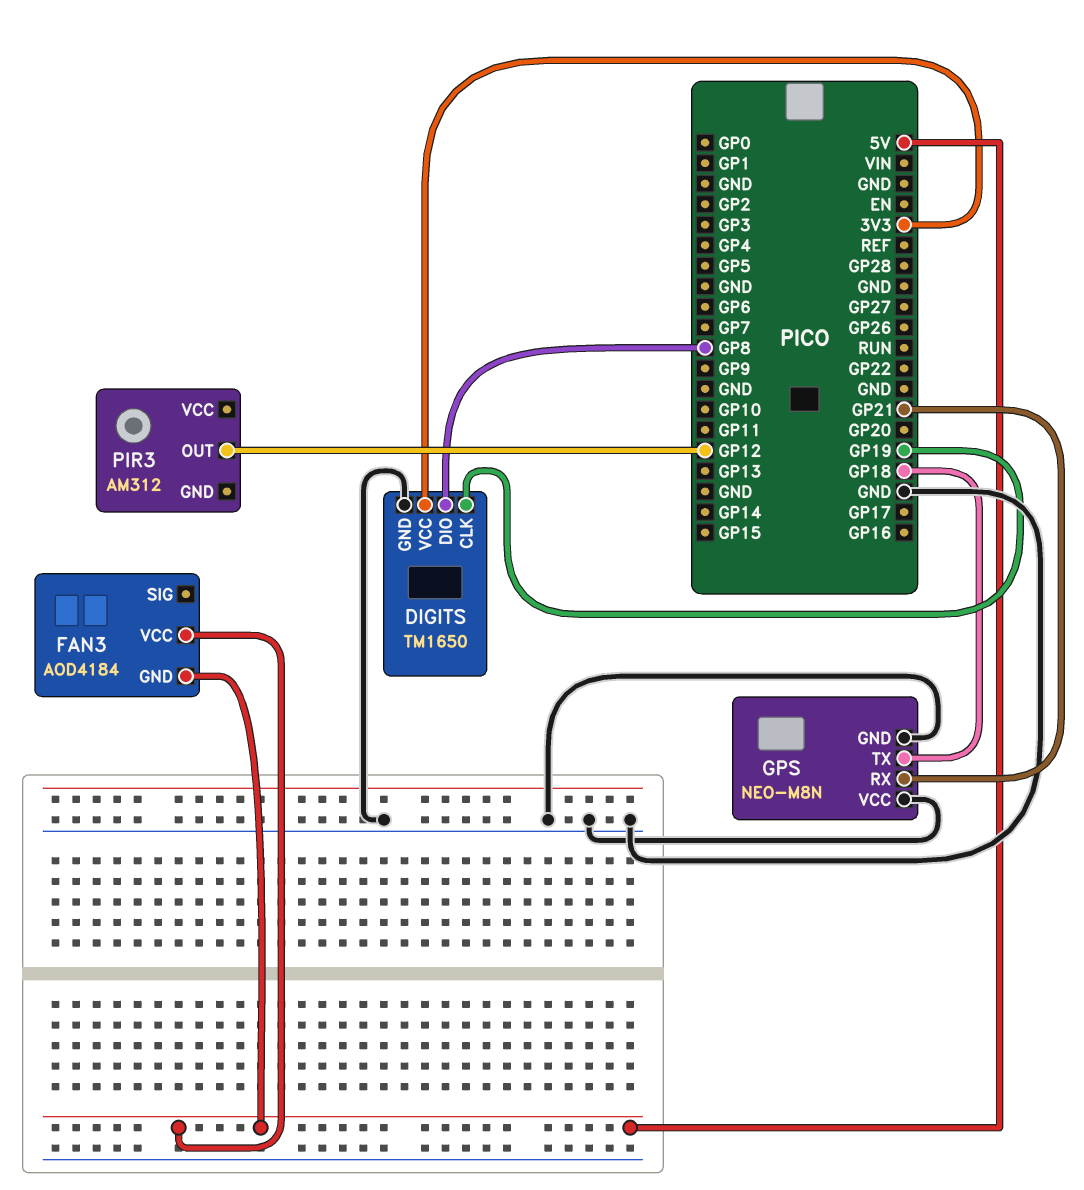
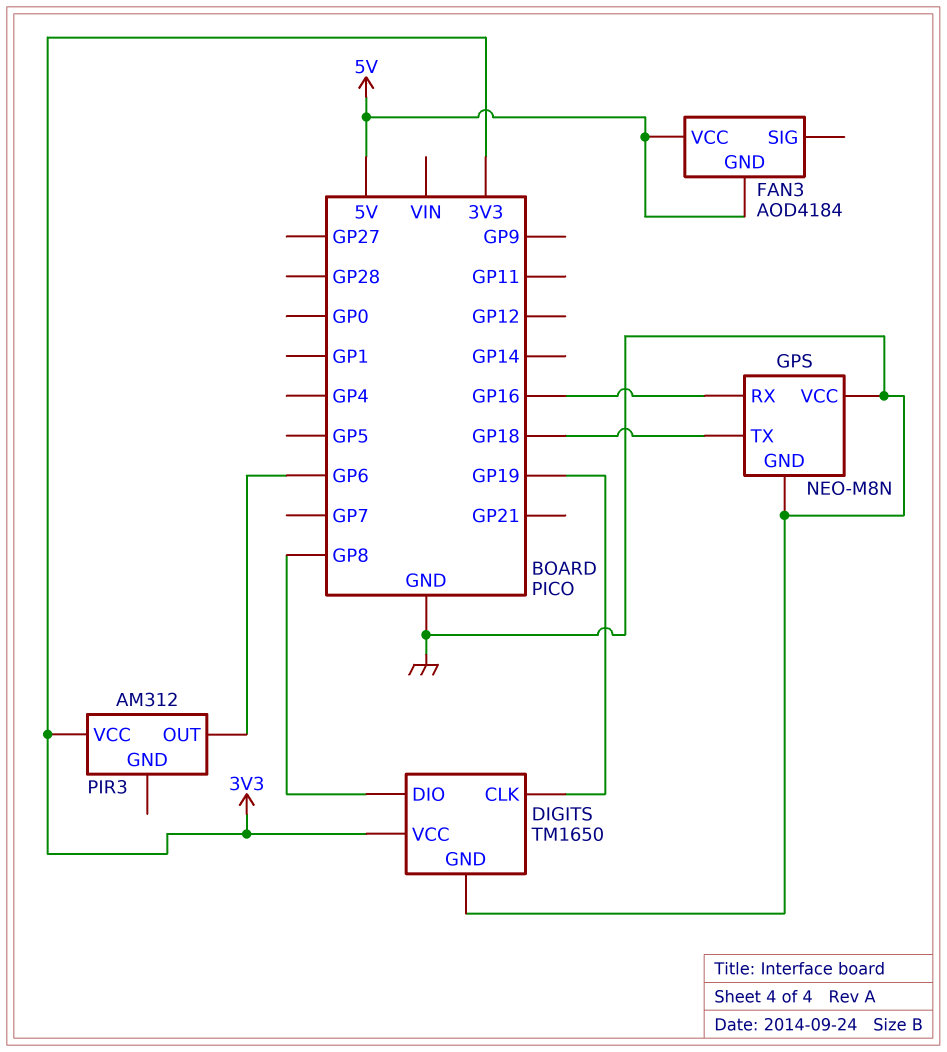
GPS pin RX: GP21 -> GP16
PIR3 pin OUT: GP12 -> GP6
PIR3 pin VCC: none -> 3V3

